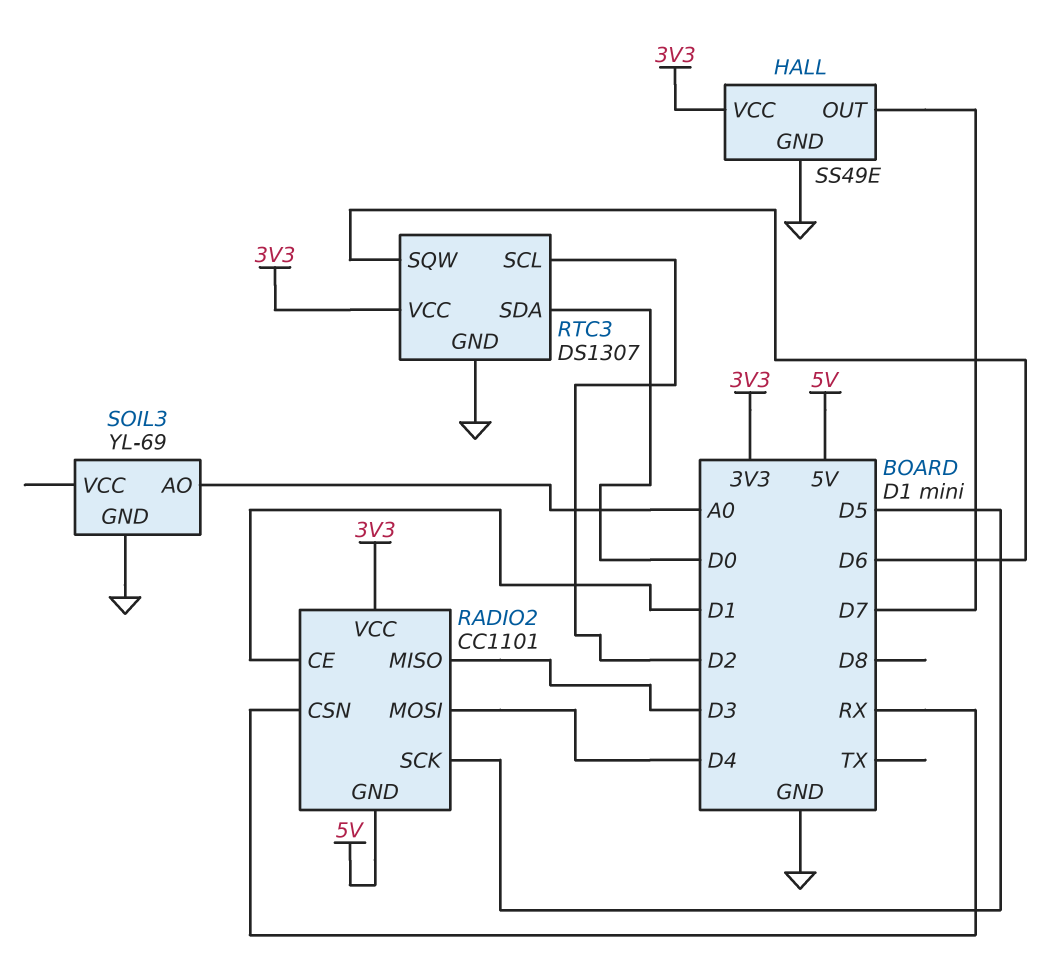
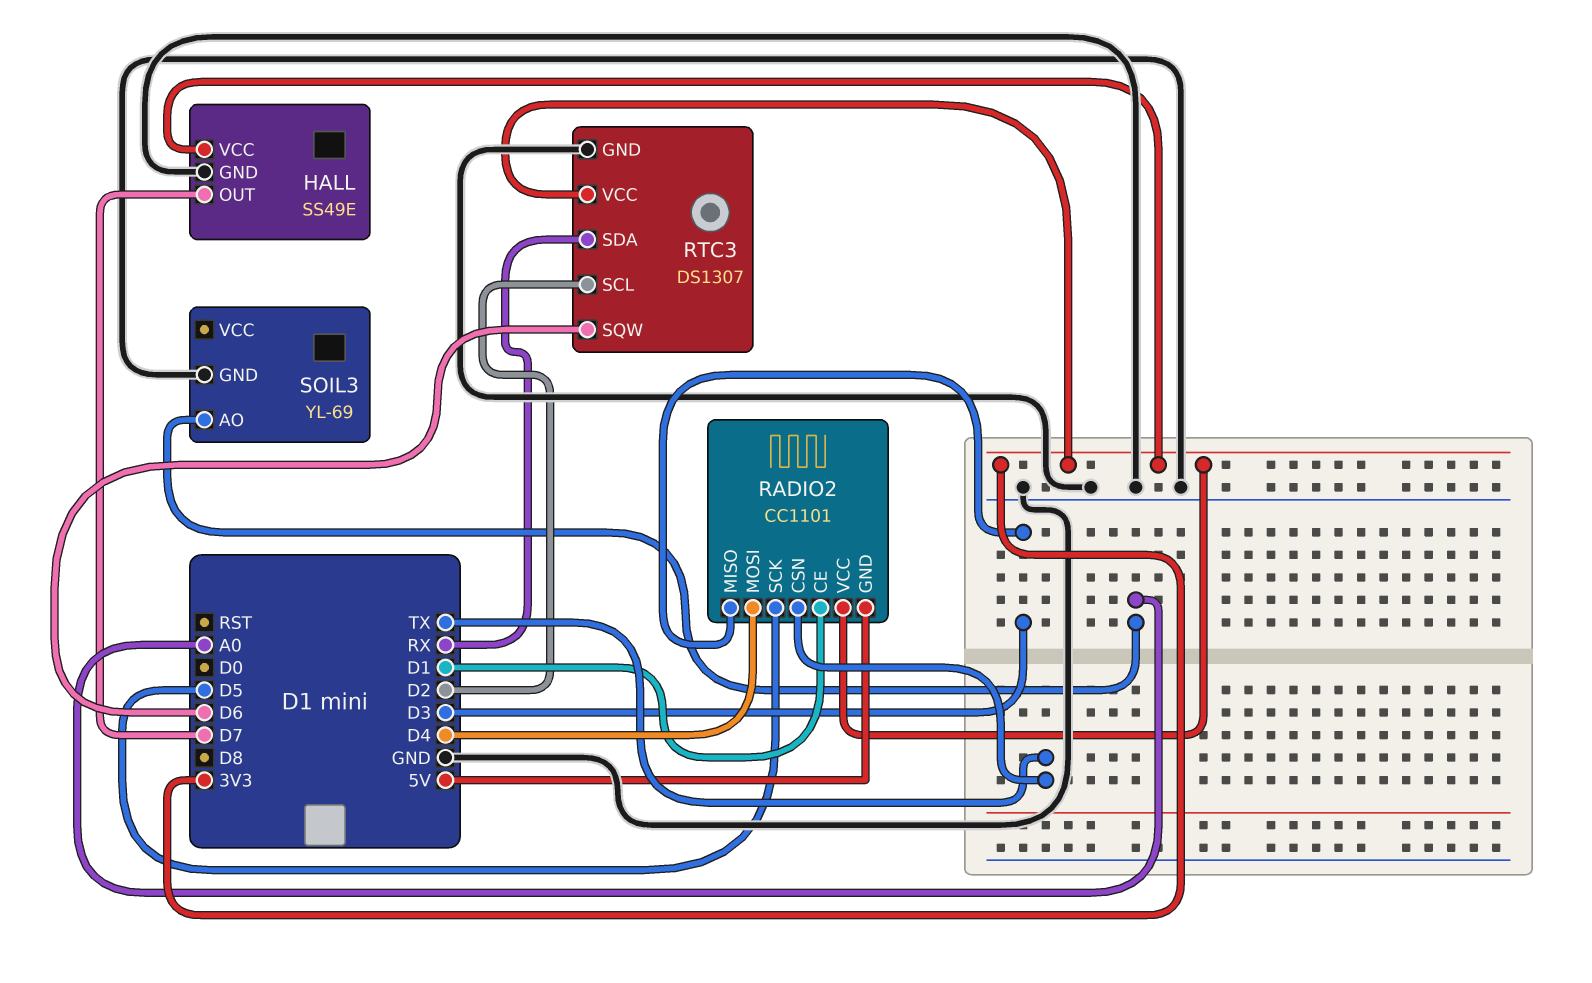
RADIO2 pin CSN: RX -> TX
RTC3 pin SDA: D0 -> RX

